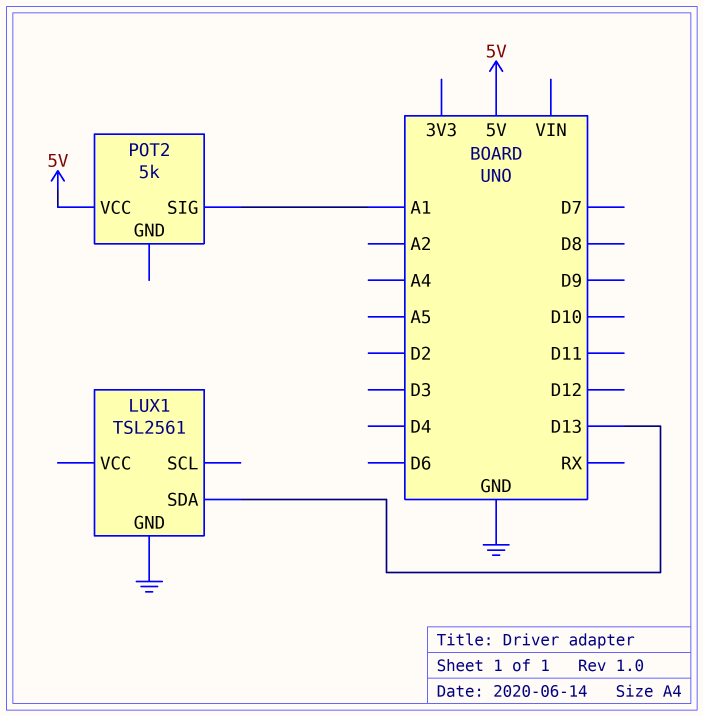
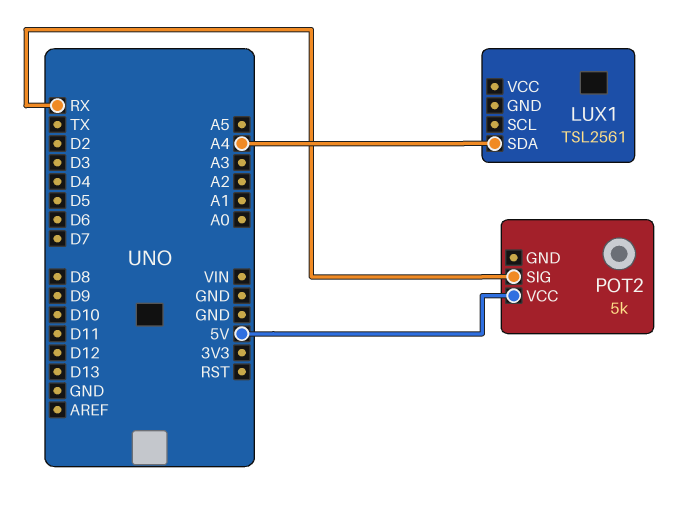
LUX1 pin GND: GND -> none
LUX1 pin SDA: D13 -> A4
POT2 pin SIG: A1 -> RX

